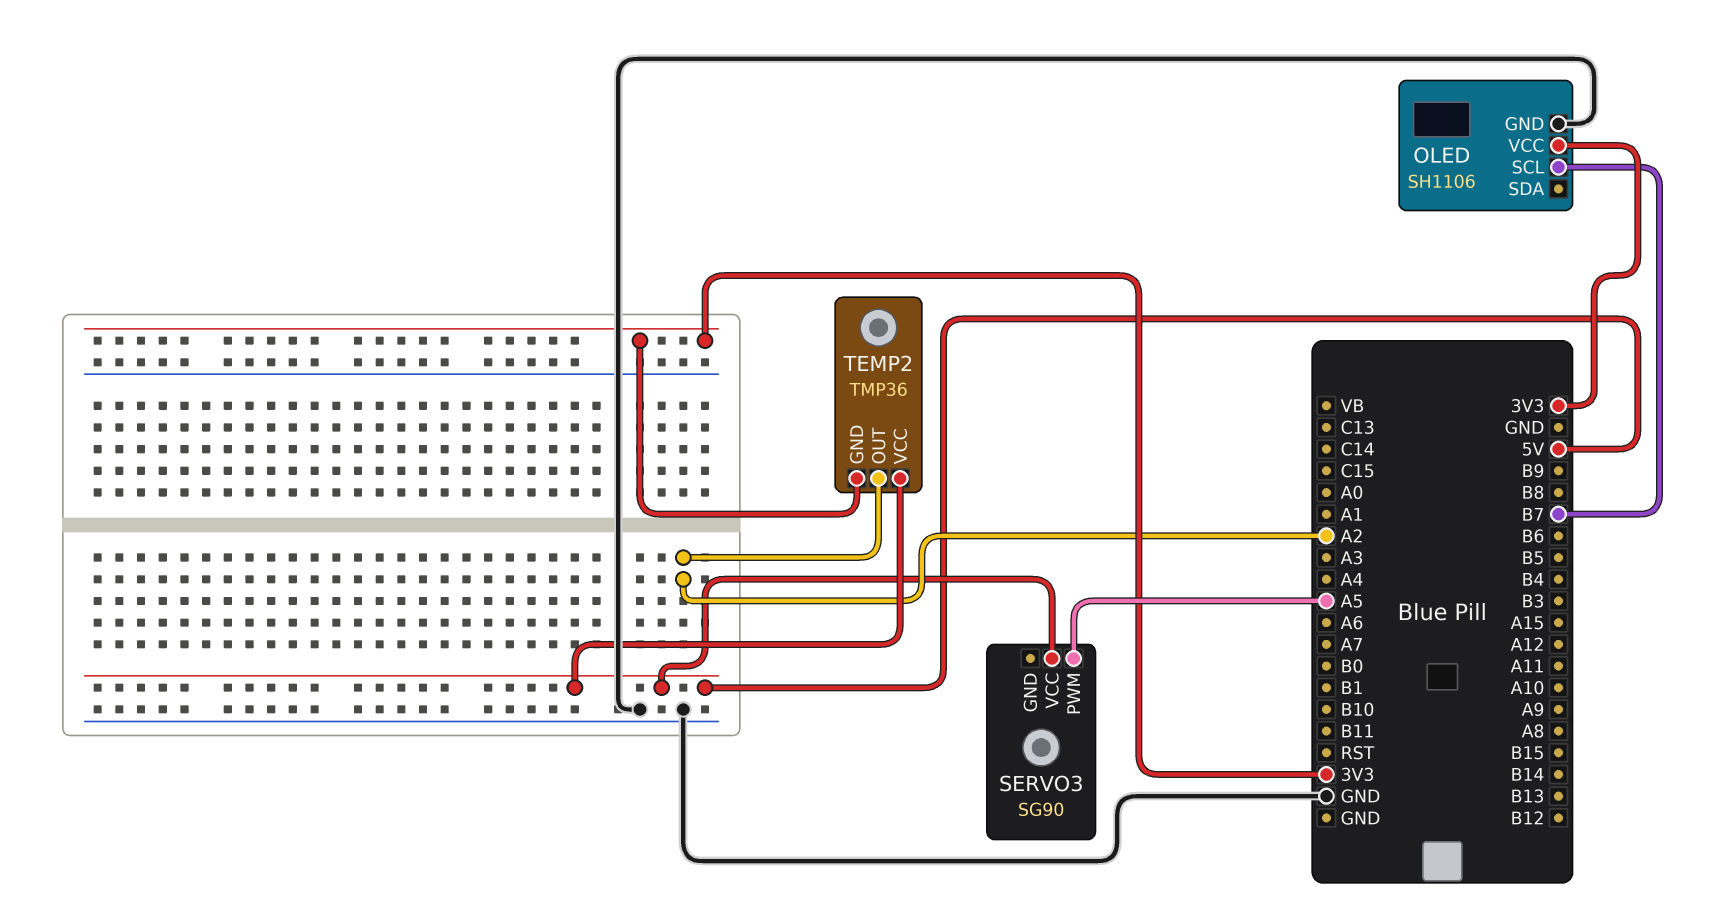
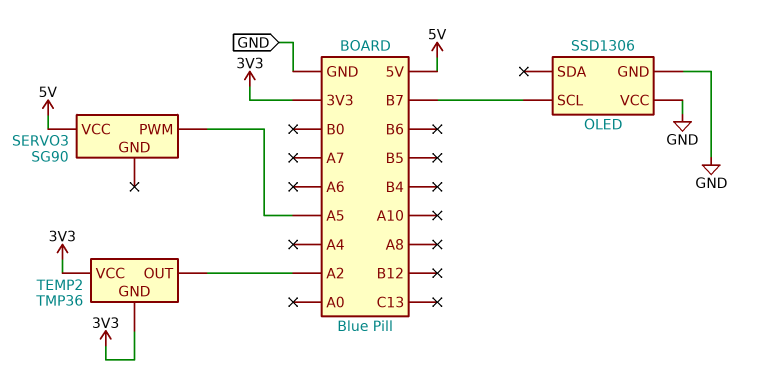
OLED: SH1106 -> SSD1306
OLED pin VCC: 3V3 -> GND
TEMP2 pin VCC: 5V -> 3V3

